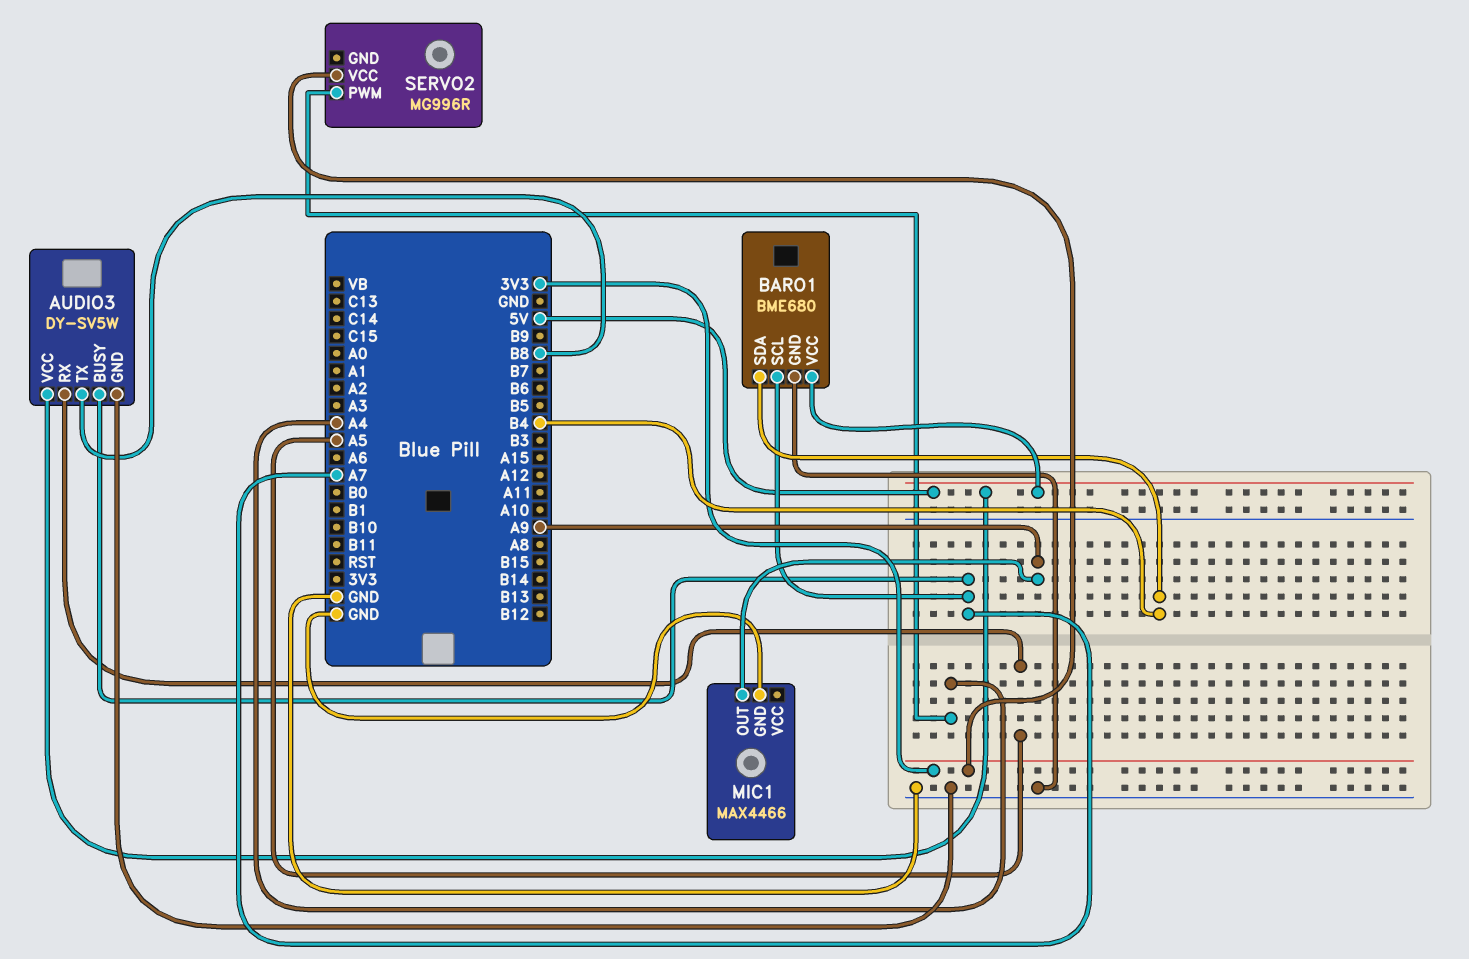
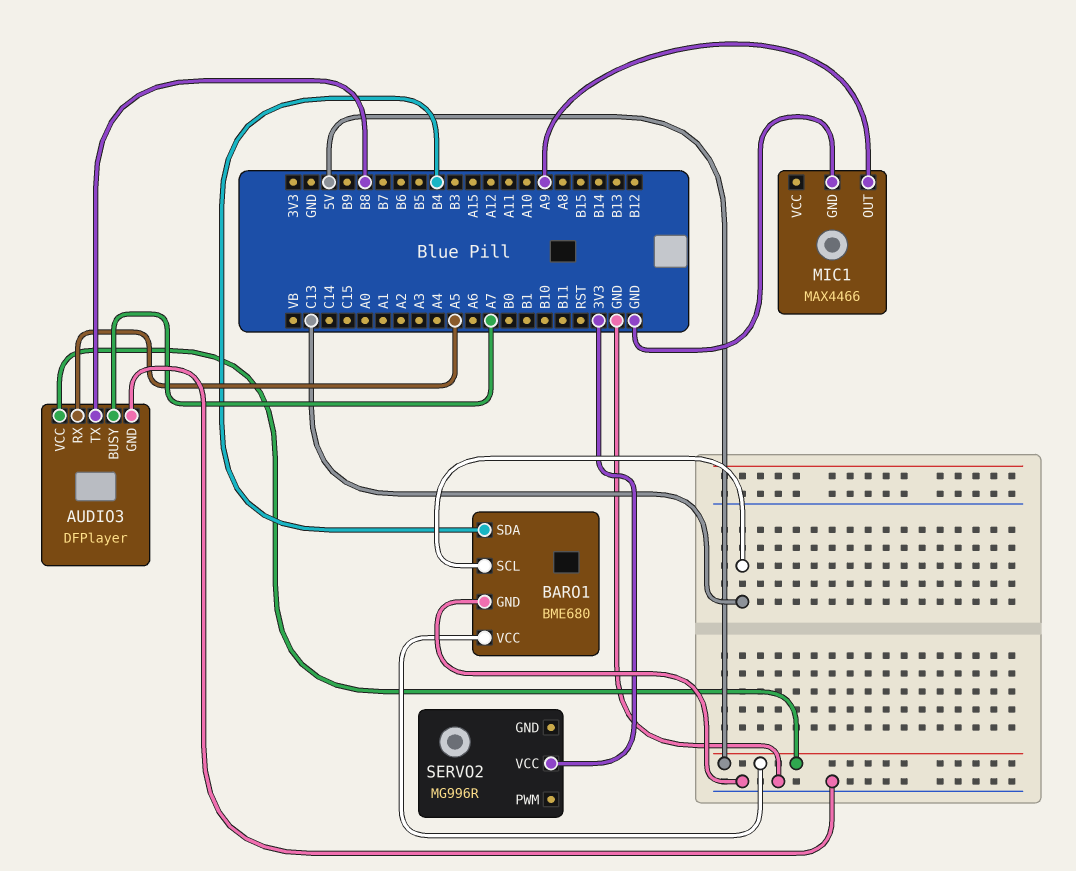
AUDIO3: DY-SV5W -> DFPlayer
BARO1 pin SCL: A7 -> C13
SERVO2 pin PWM: A4 -> none

